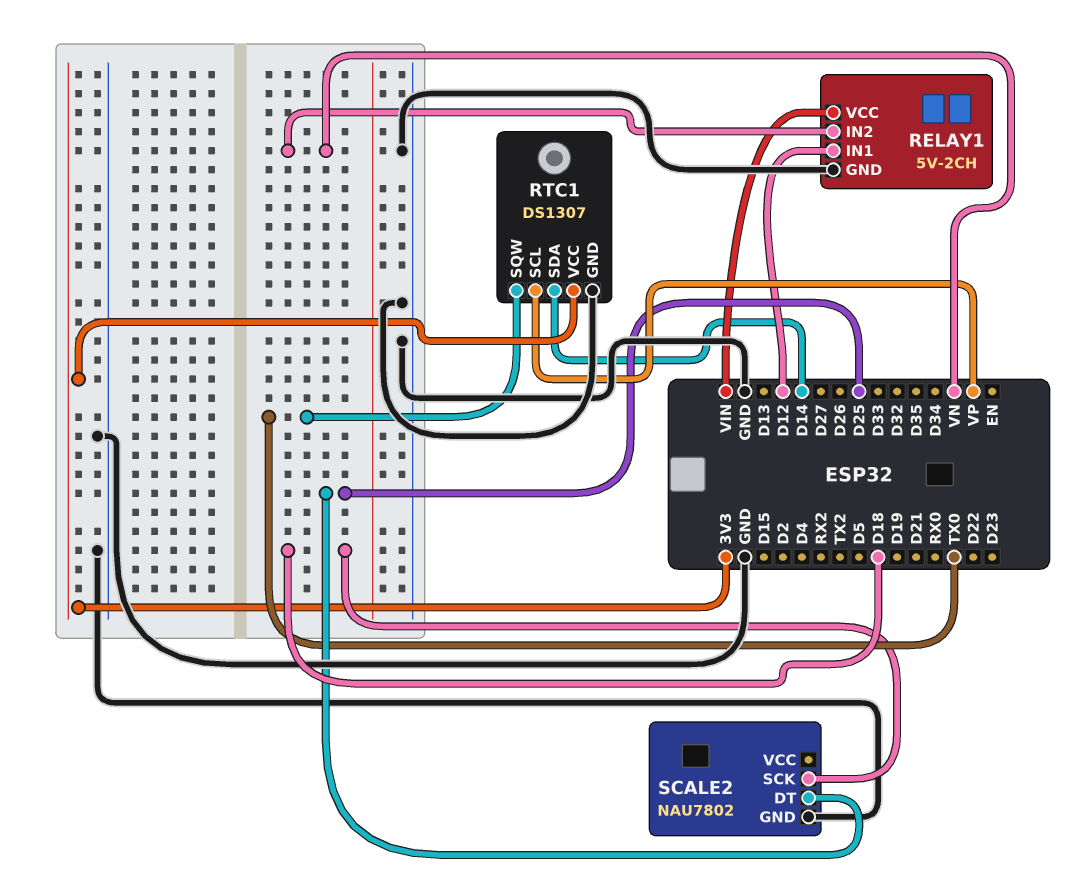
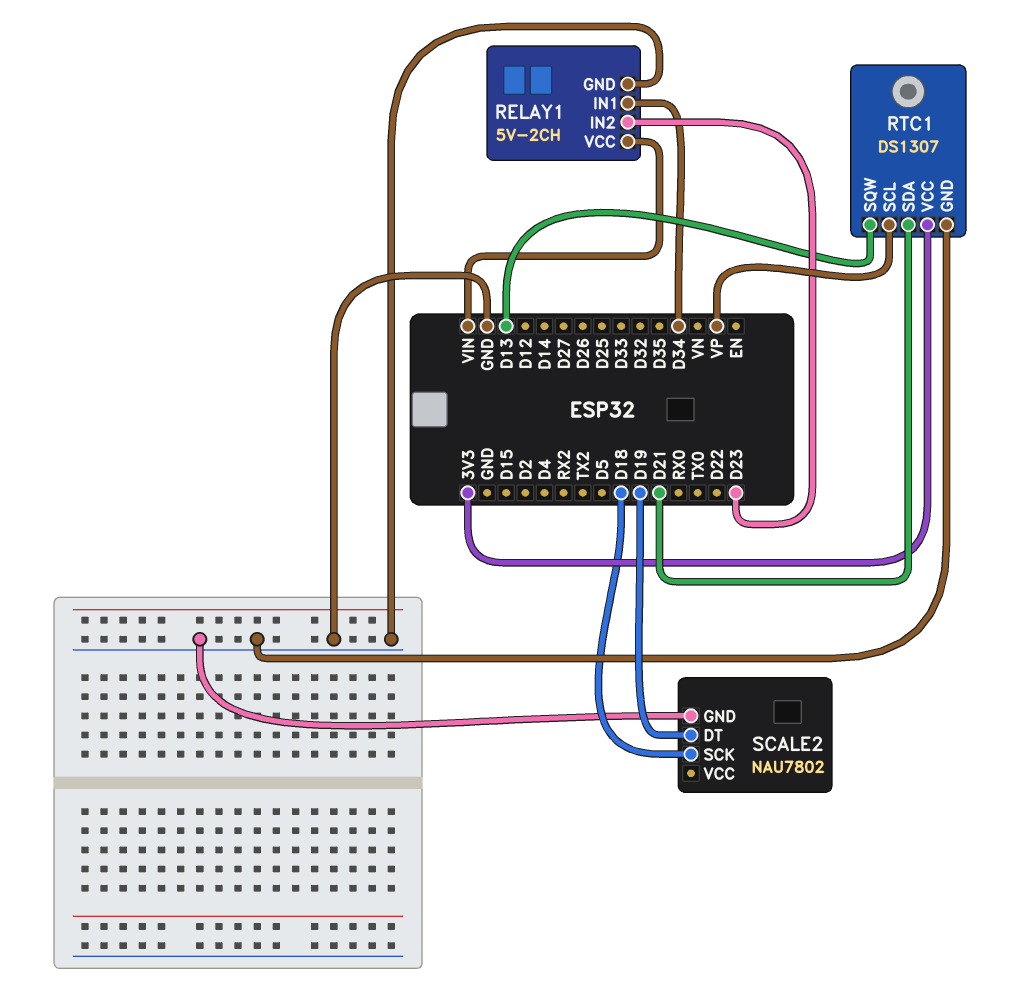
RELAY1 pin IN1: D12 -> D34
RELAY1 pin IN2: VN -> D23
RTC1 pin SDA: D14 -> D21
RTC1 pin SQW: TX0 -> D13
SCALE2 pin DT: D25 -> D19

